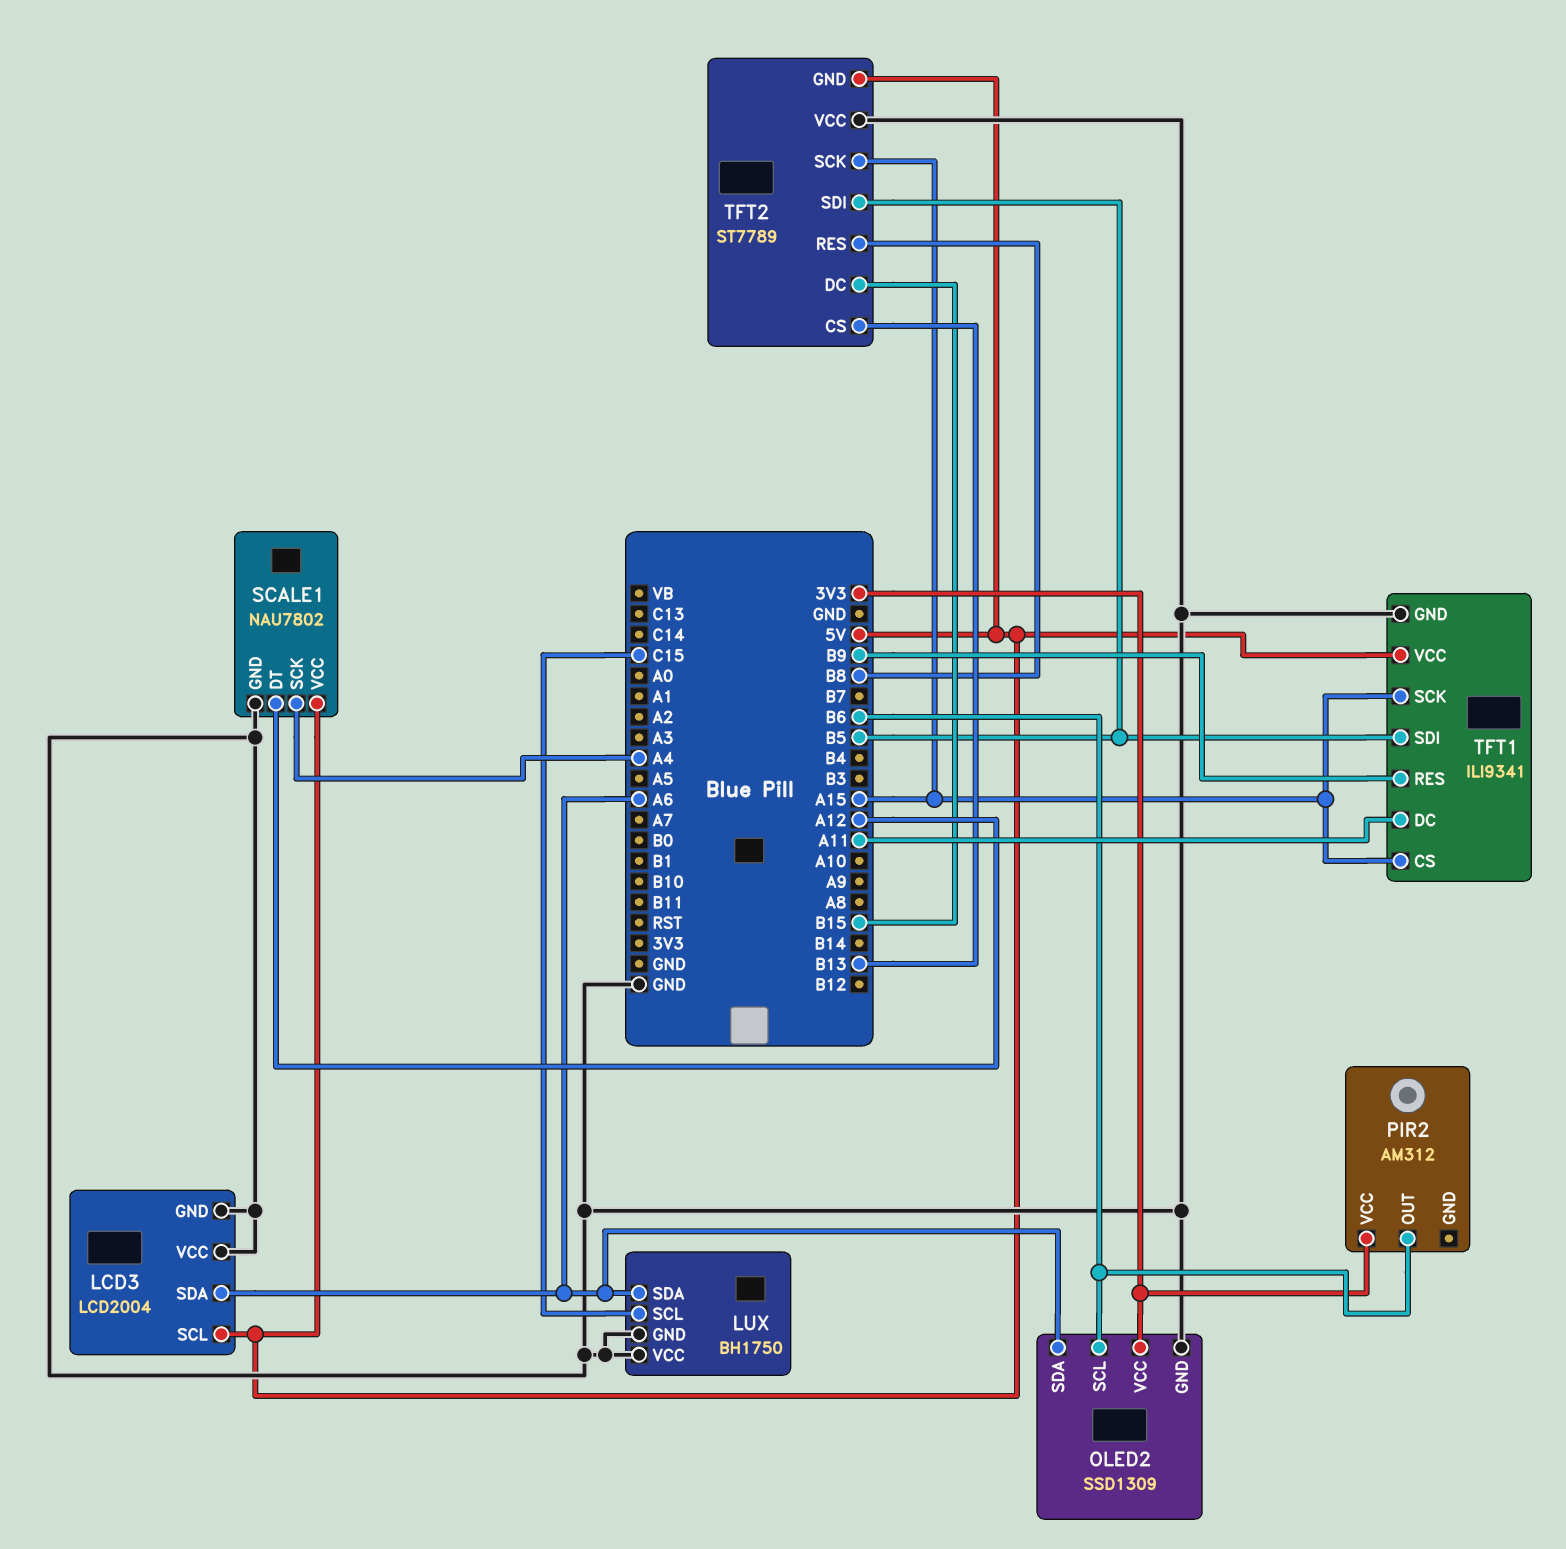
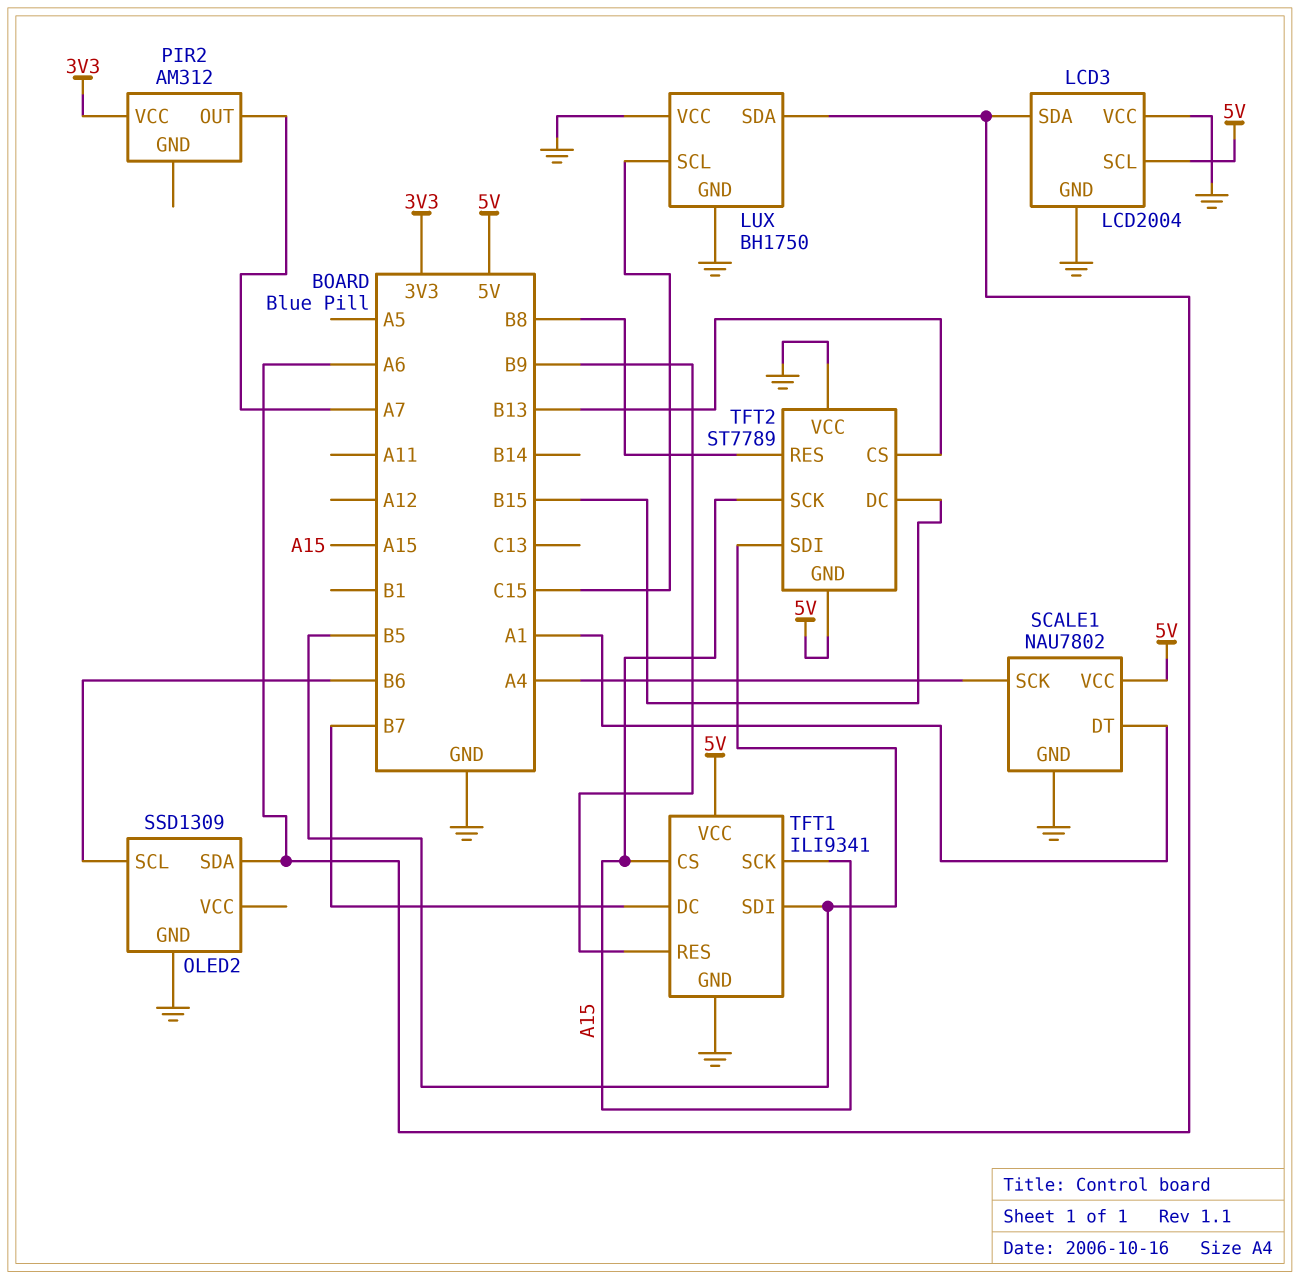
OLED2 pin VCC: 3V3 -> none
PIR2 pin OUT: B6 -> A7
SCALE1 pin DT: A12 -> A1
TFT1 pin DC: A11 -> B7

